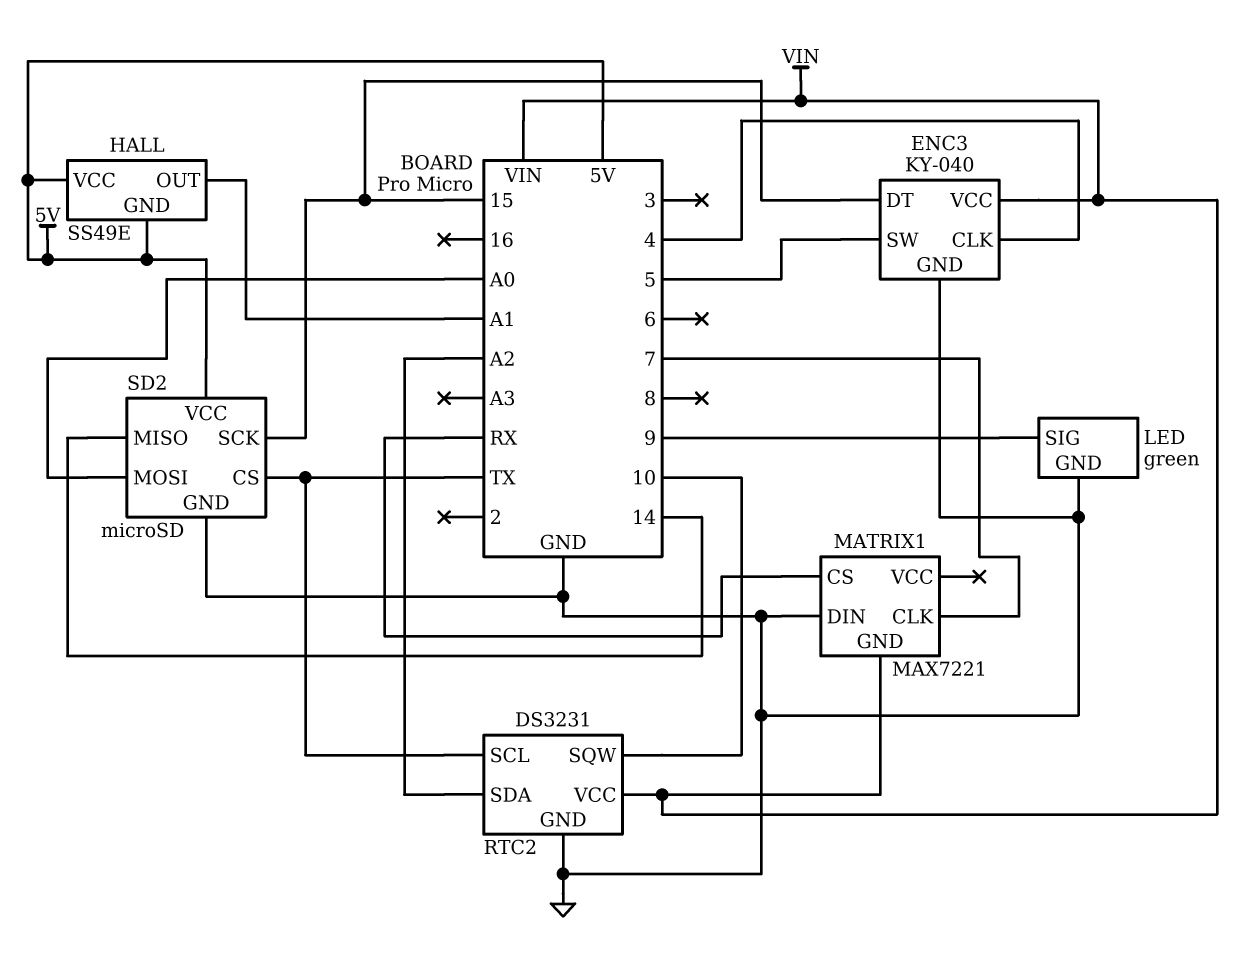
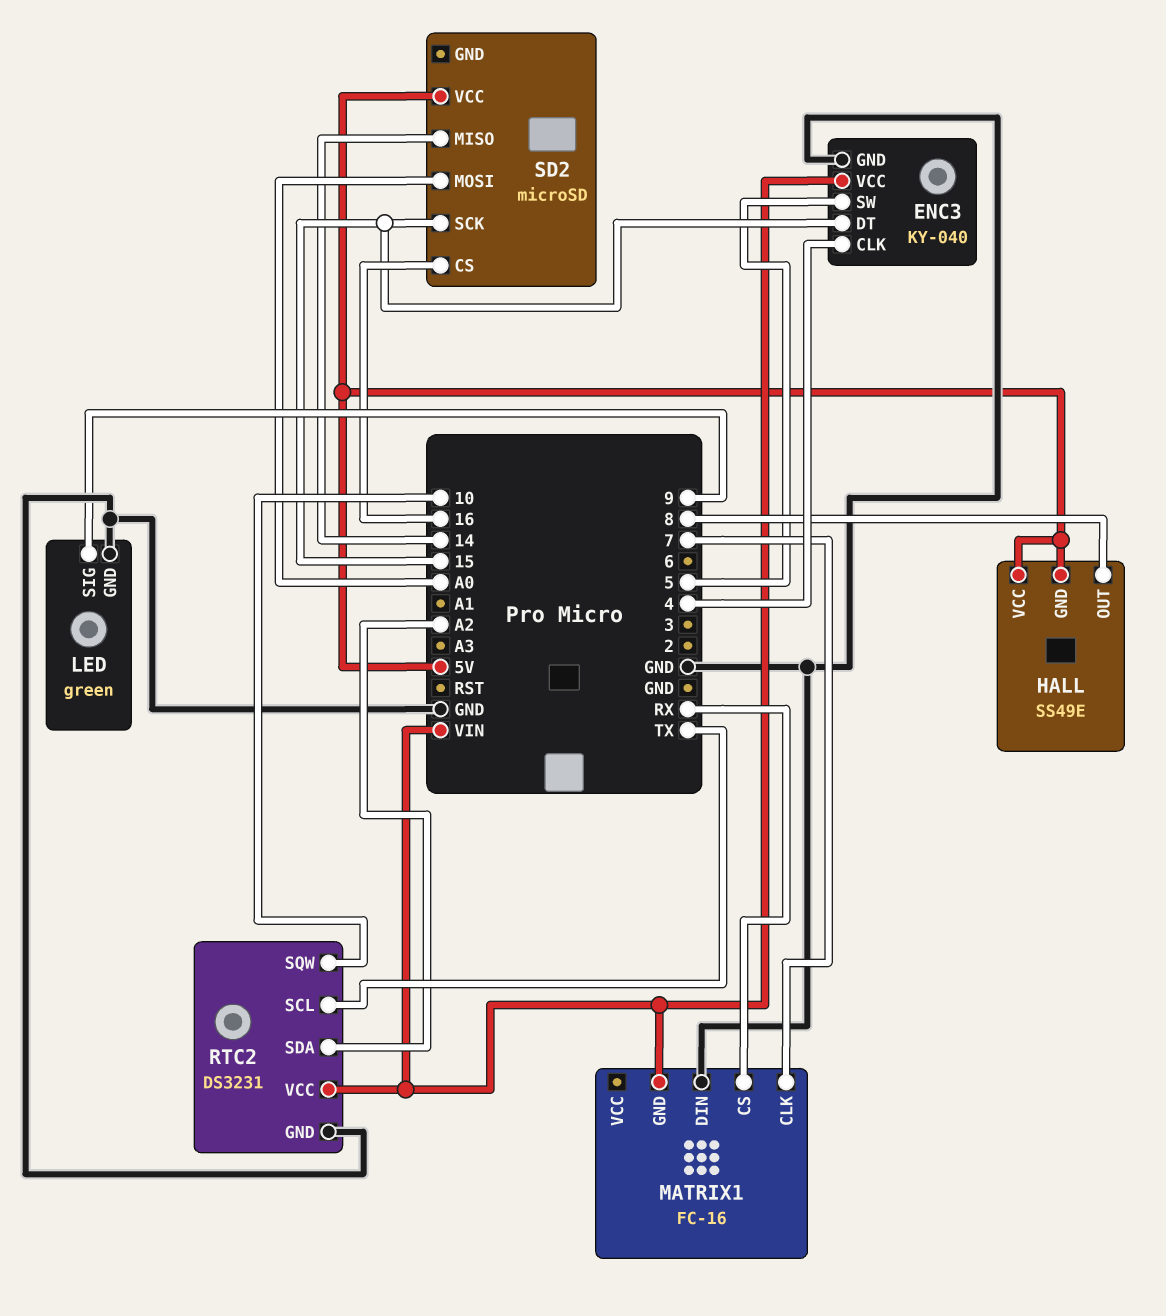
HALL pin OUT: A1 -> 8
MATRIX1: MAX7221 -> FC-16
SD2 pin CS: TX -> 16
SD2 pin GND: GND -> none

